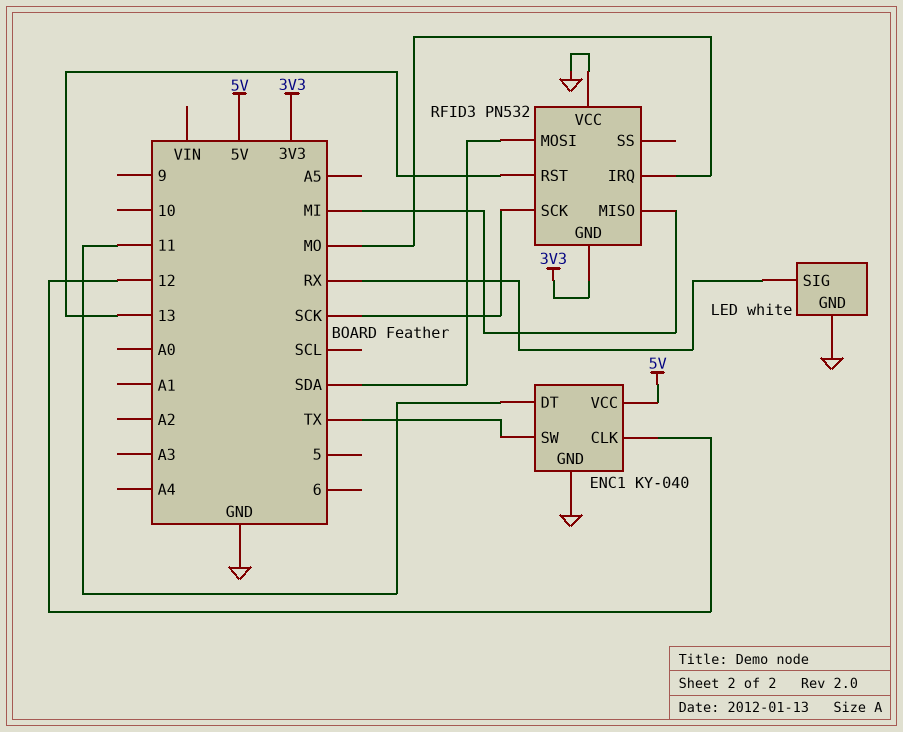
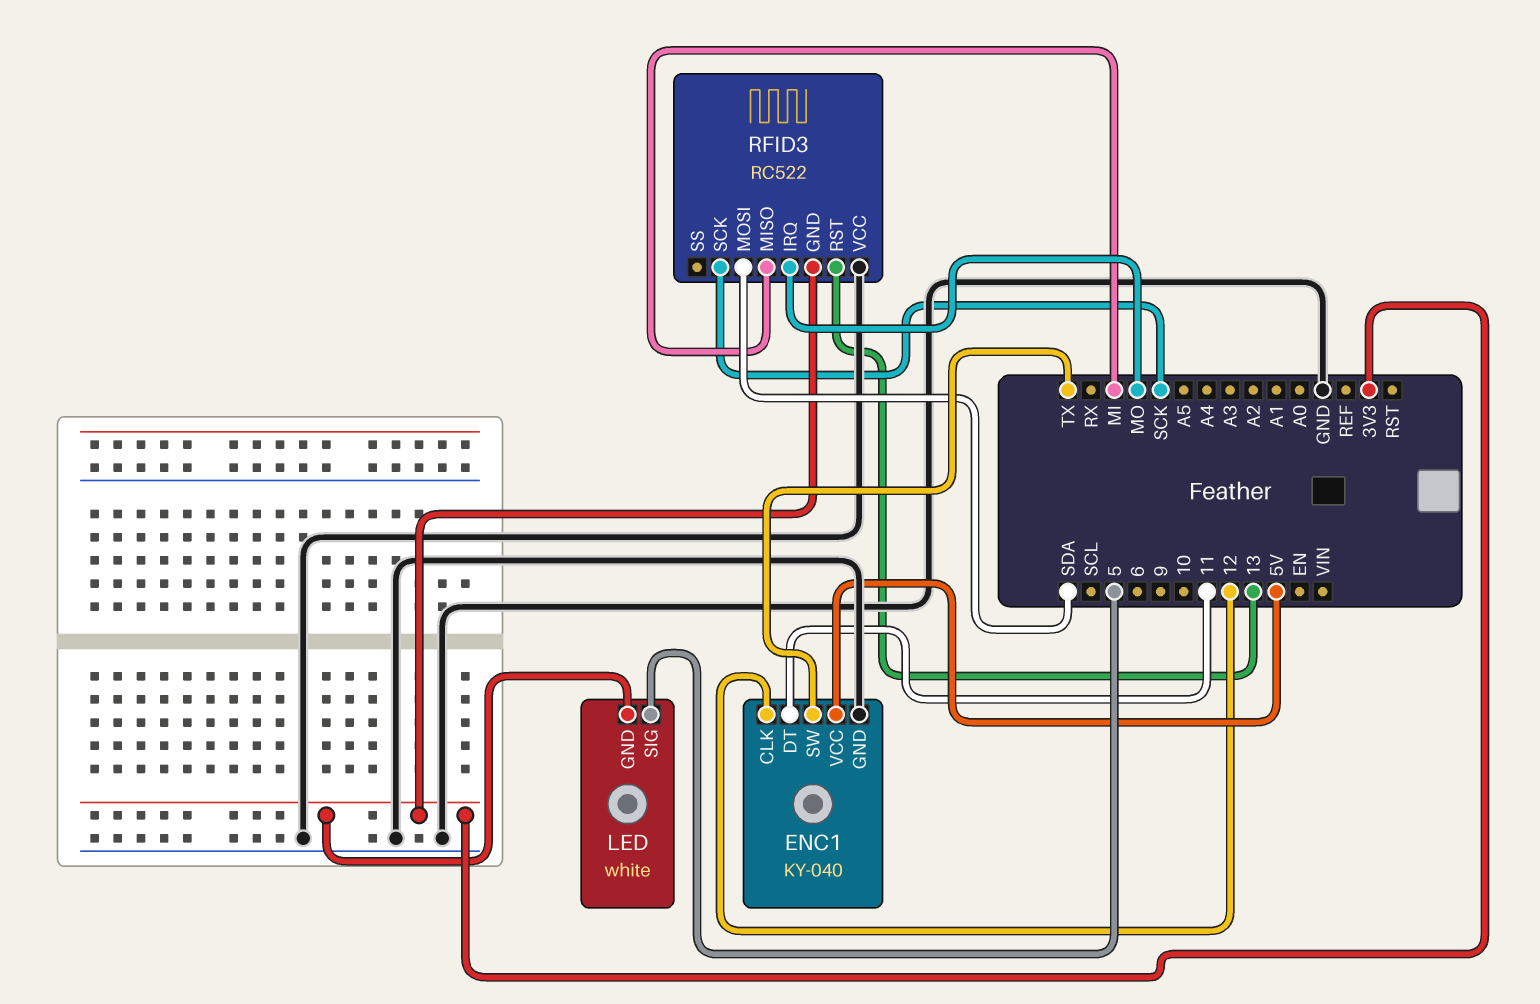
LED pin GND: GND -> 3V3
LED pin SIG: RX -> 5
RFID3: PN532 -> RC522

